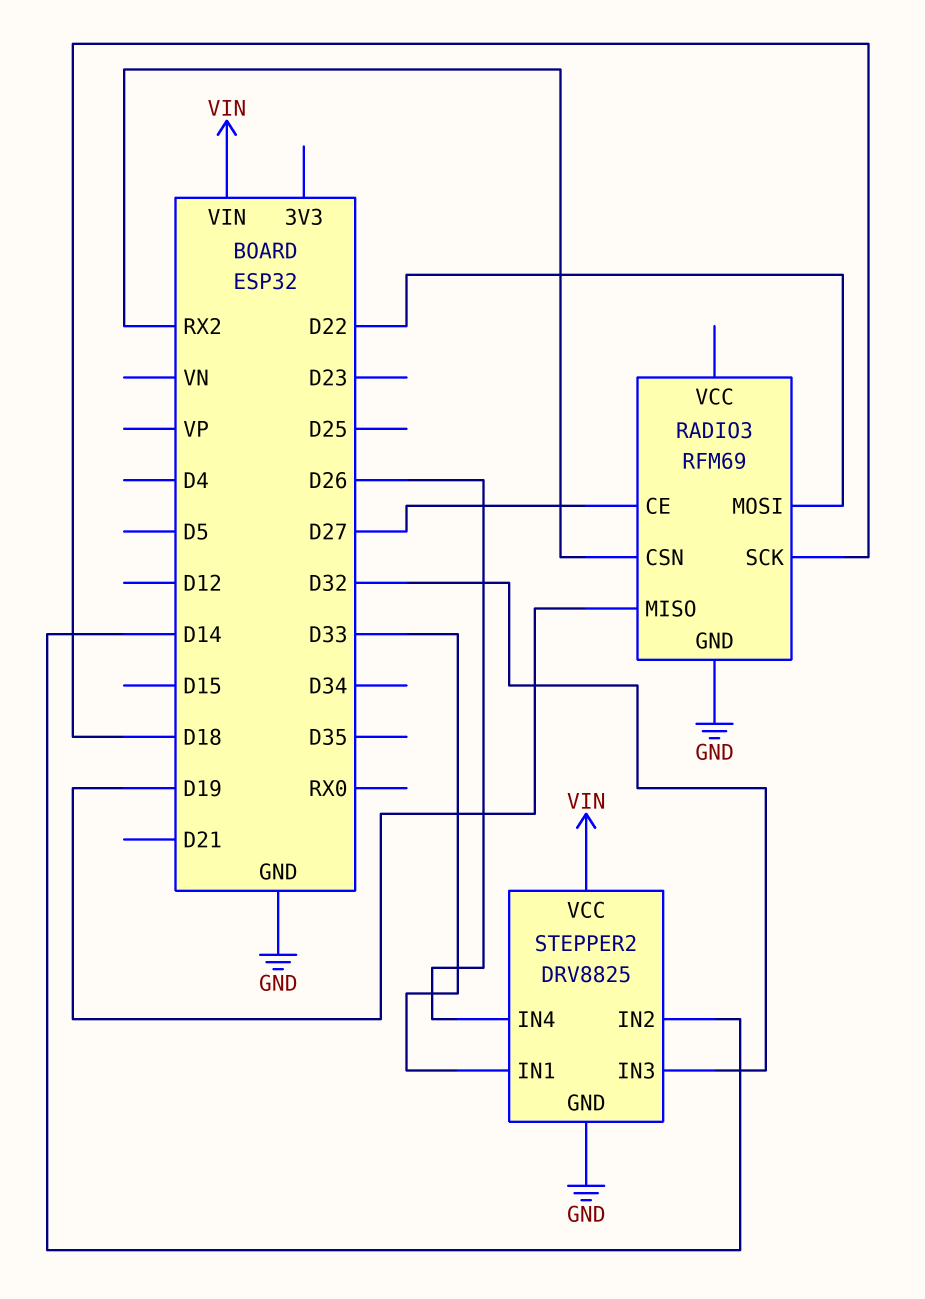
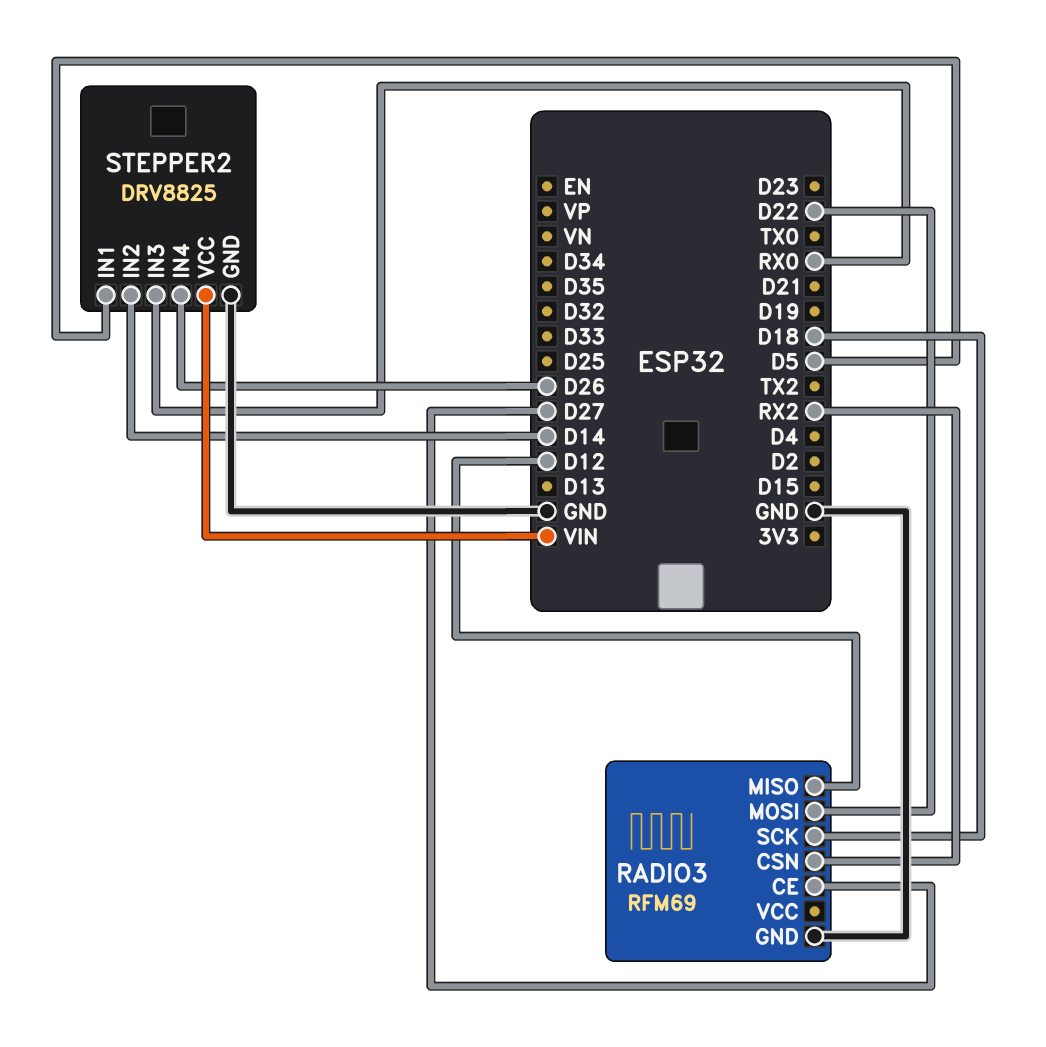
RADIO3 pin MISO: D19 -> D12
STEPPER2 pin IN1: D33 -> D5
STEPPER2 pin IN3: D32 -> RX0

